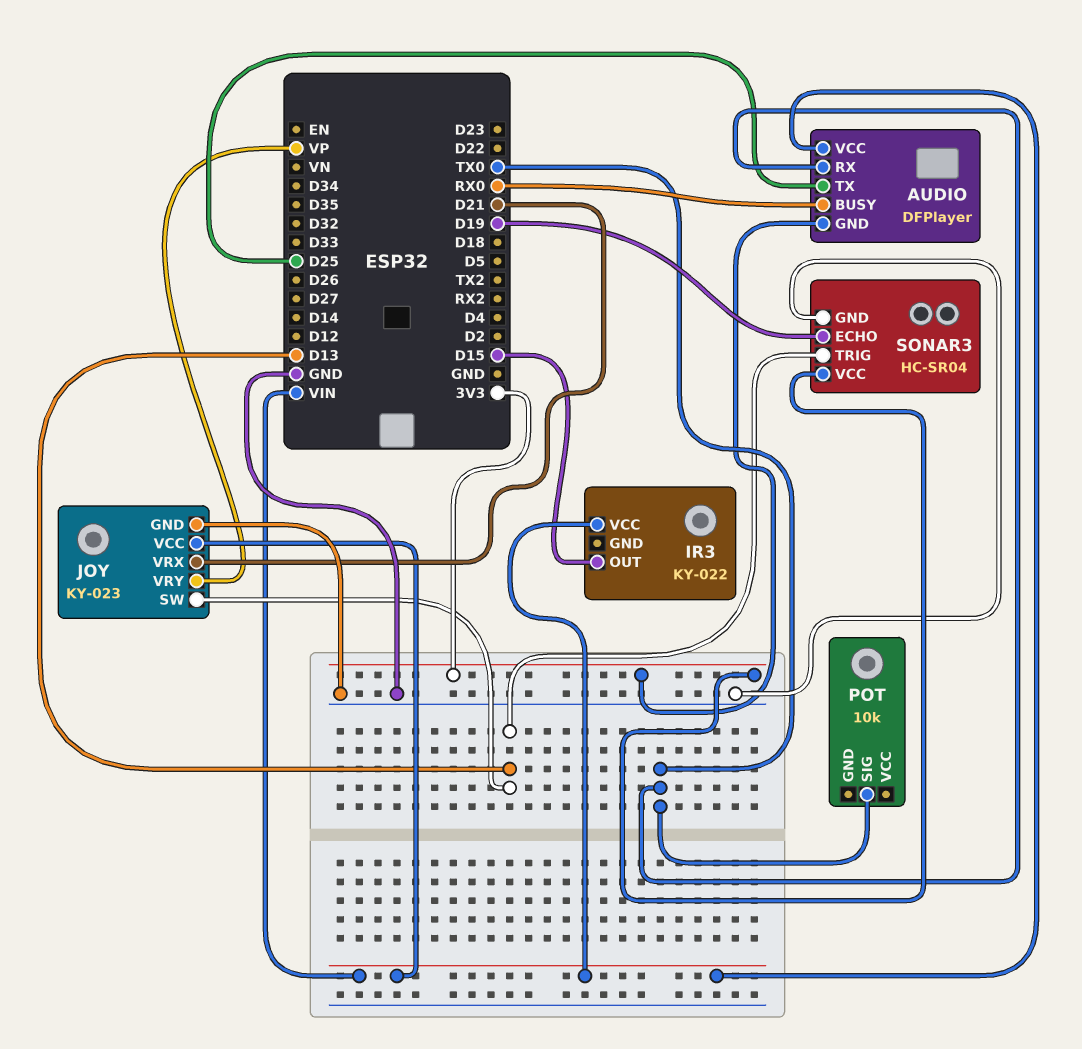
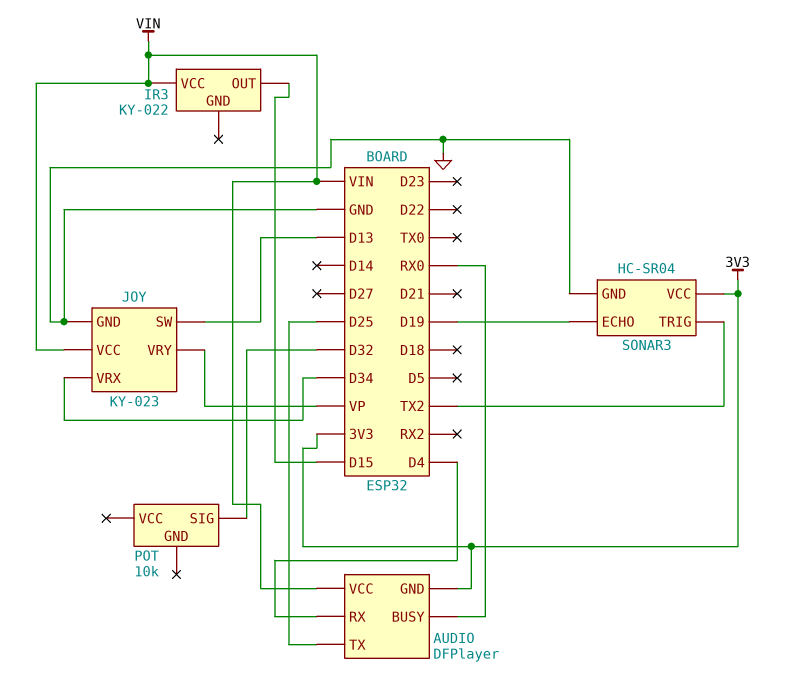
AUDIO pin RX: TX0 -> D4
JOY pin VRX: D21 -> D34
POT pin SIG: TX0 -> D32
SONAR3 pin TRIG: D13 -> TX2

